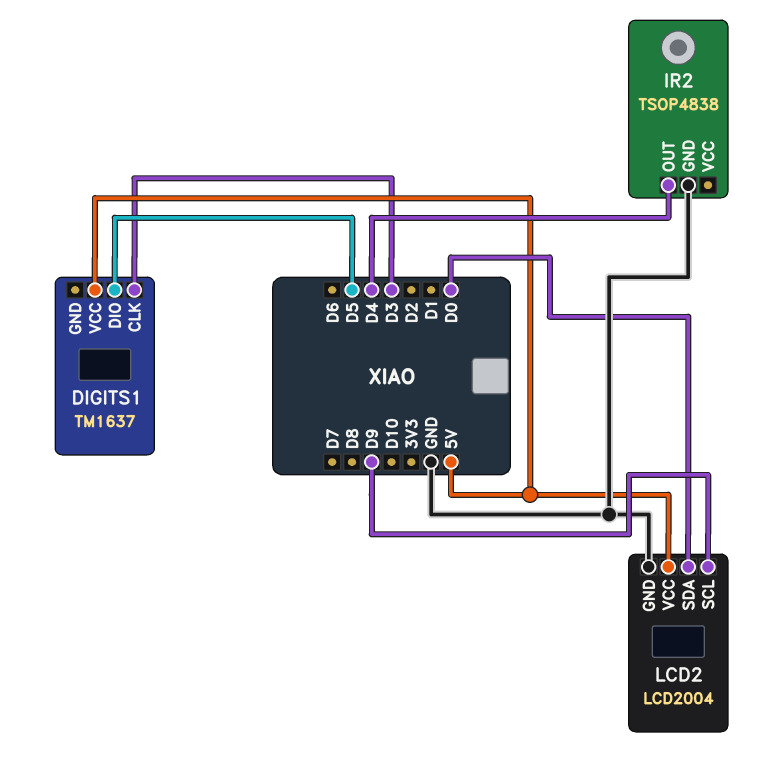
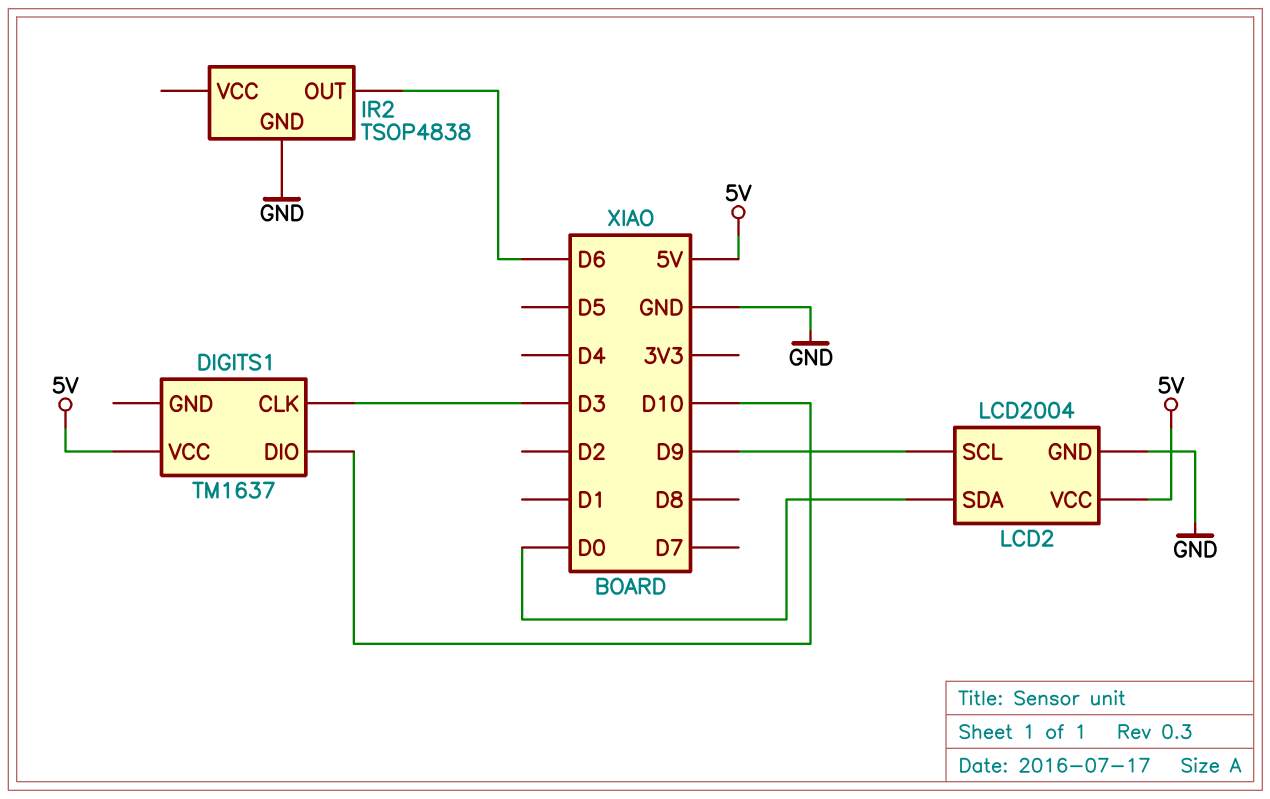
DIGITS1 pin DIO: D5 -> D10
IR2 pin OUT: D4 -> D6

